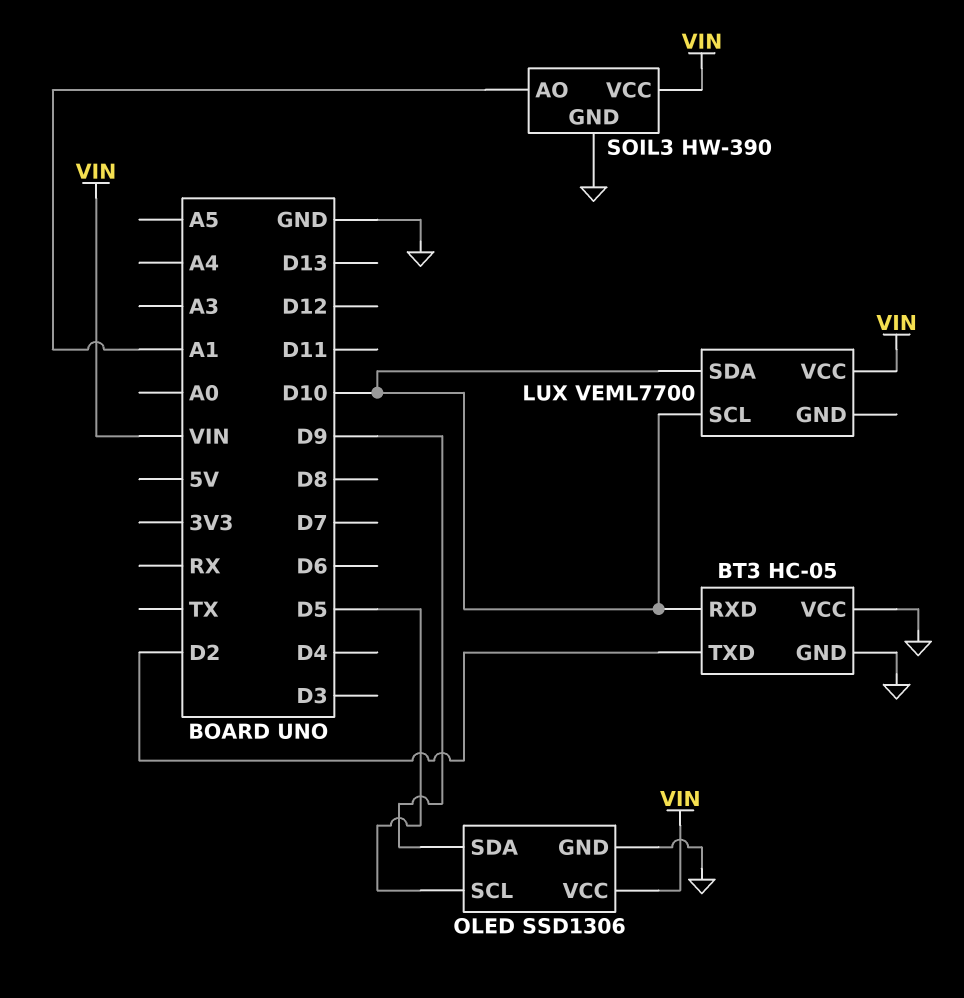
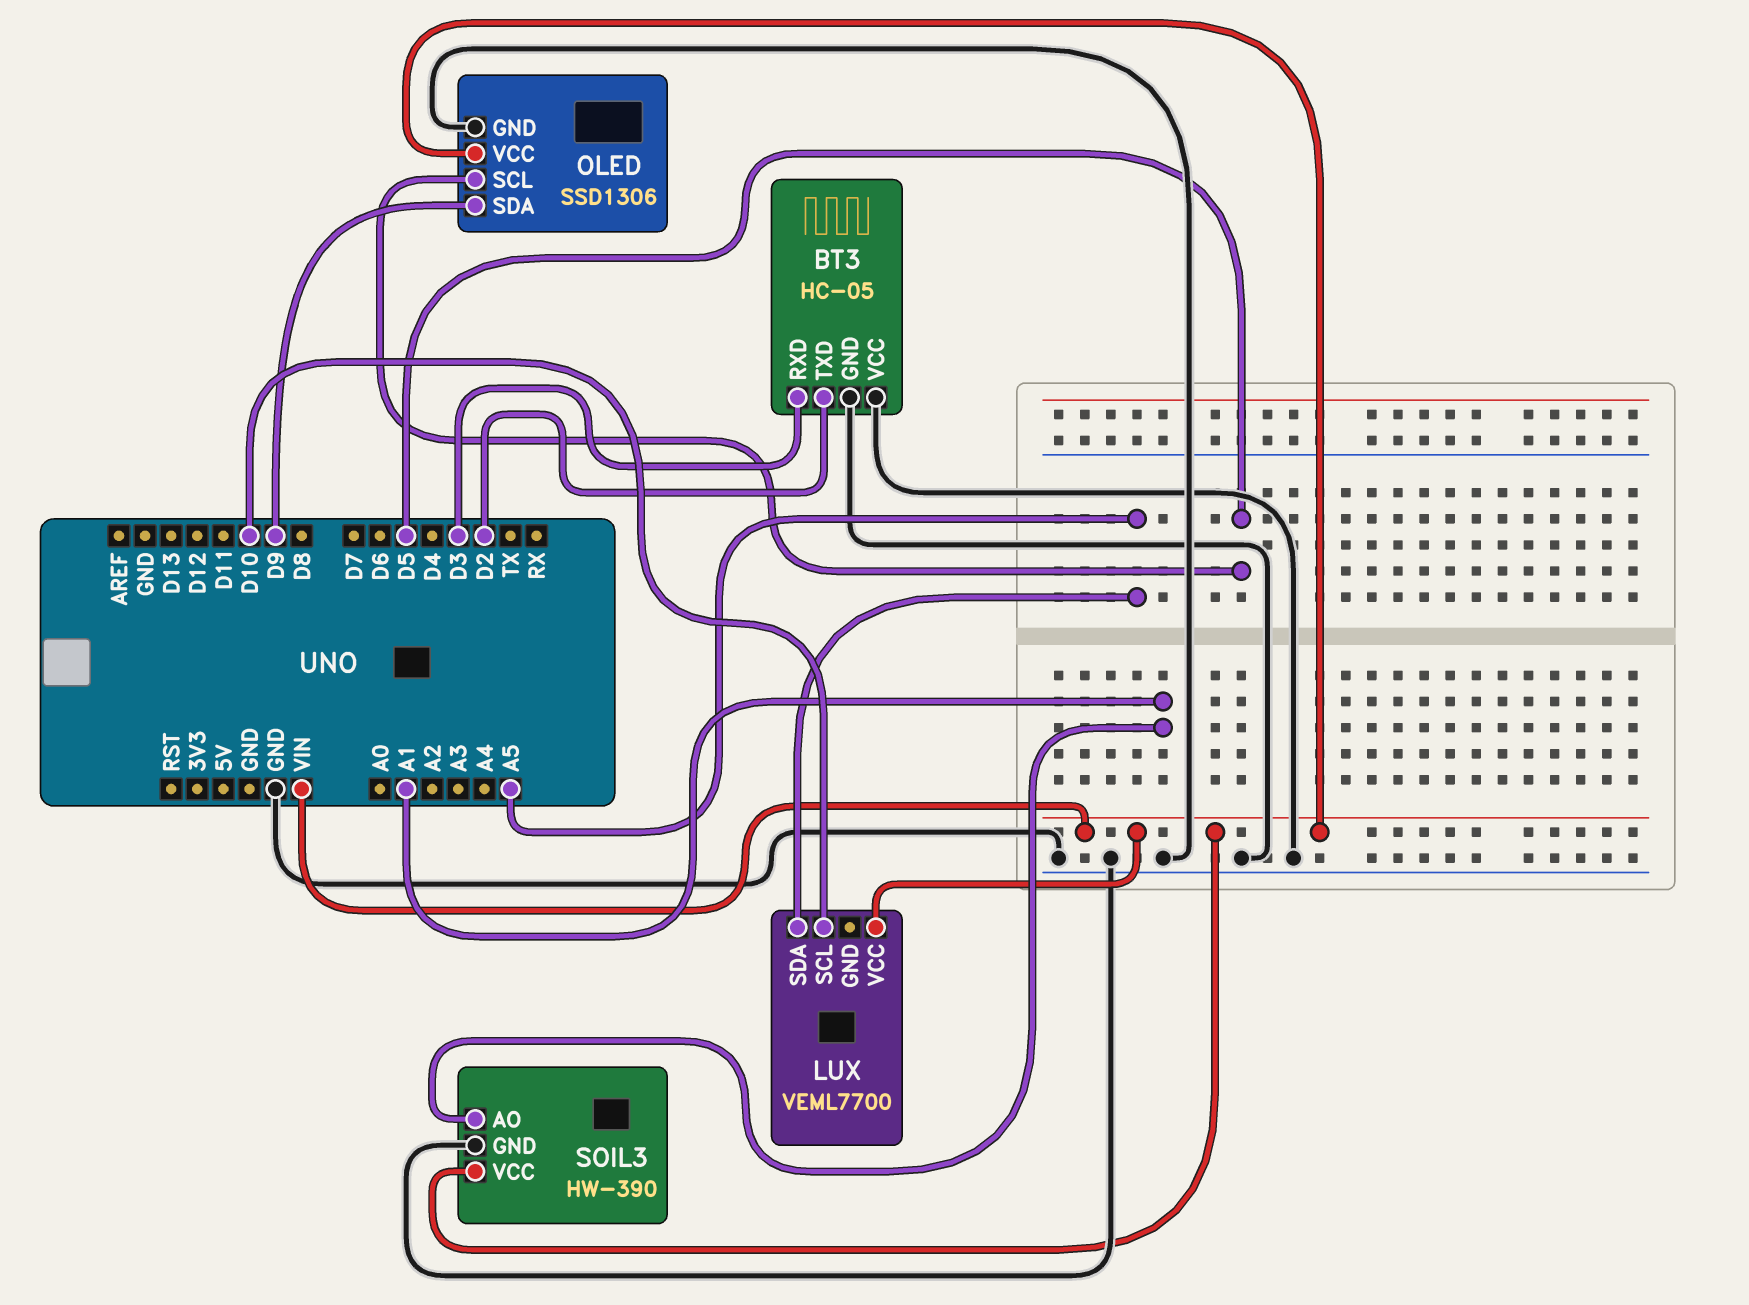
BT3 pin RXD: D10 -> D3
LUX pin SDA: D10 -> A5

